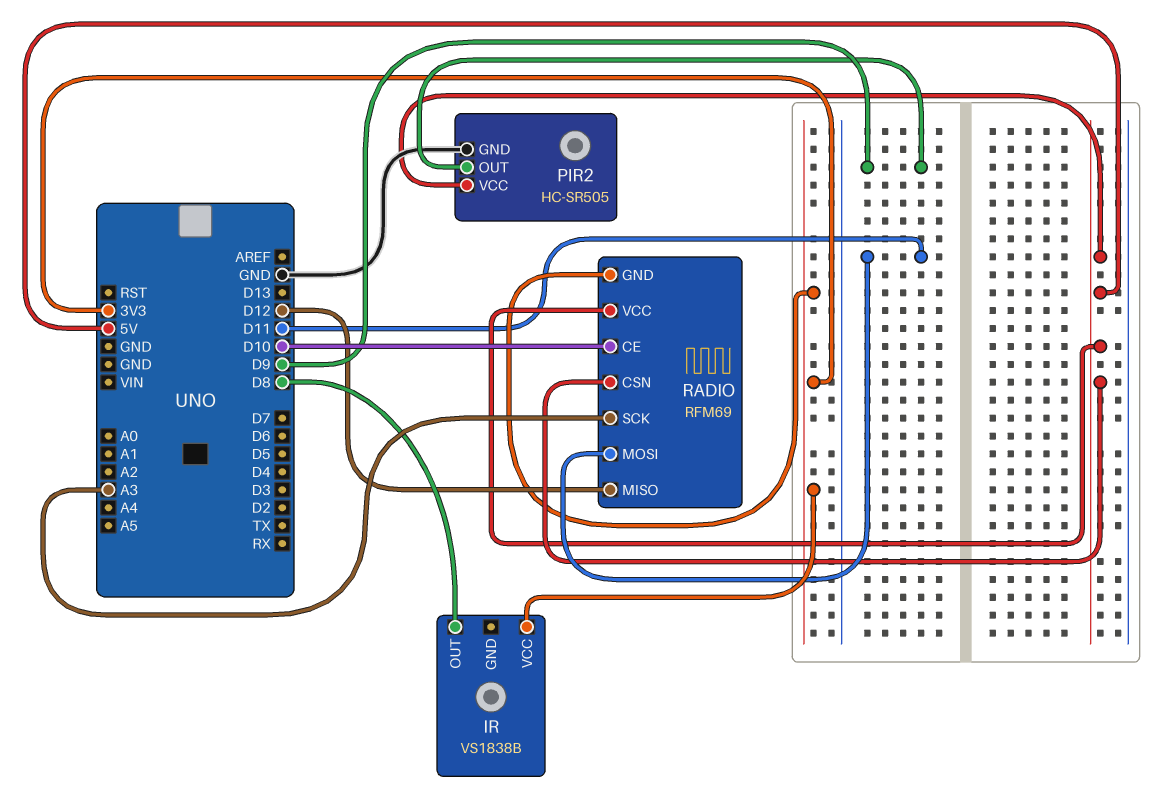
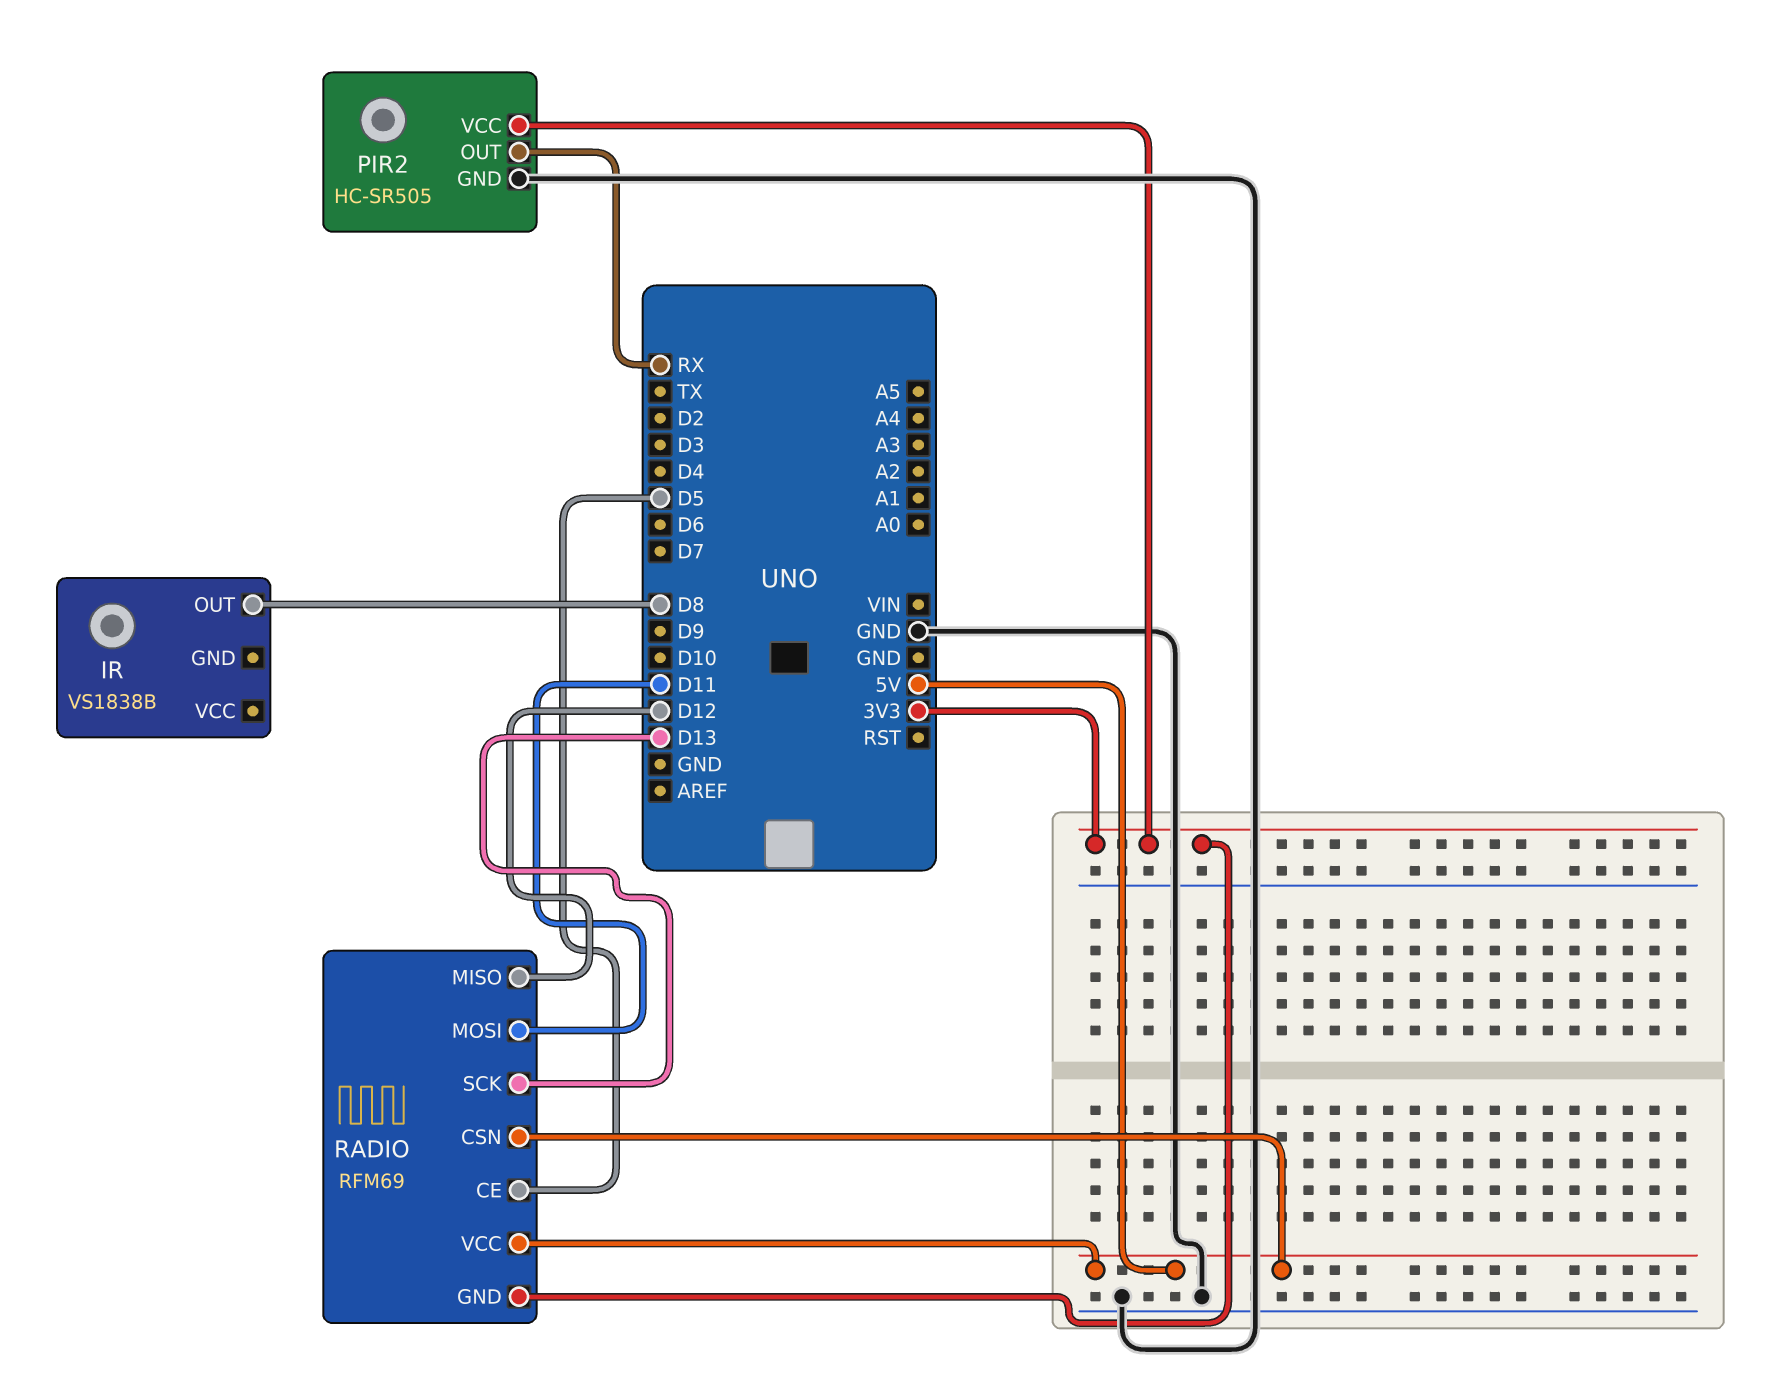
IR pin VCC: 3V3 -> none
PIR2 pin OUT: D9 -> RX
PIR2 pin VCC: 5V -> 3V3
RADIO pin CE: D10 -> D5
RADIO pin SCK: A3 -> D13

